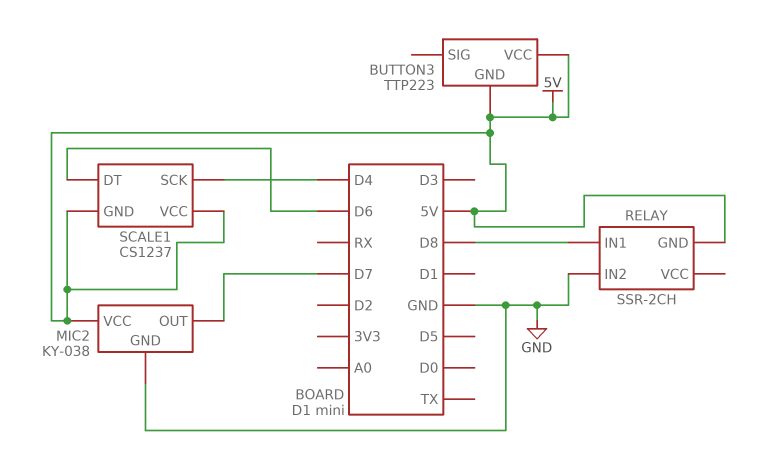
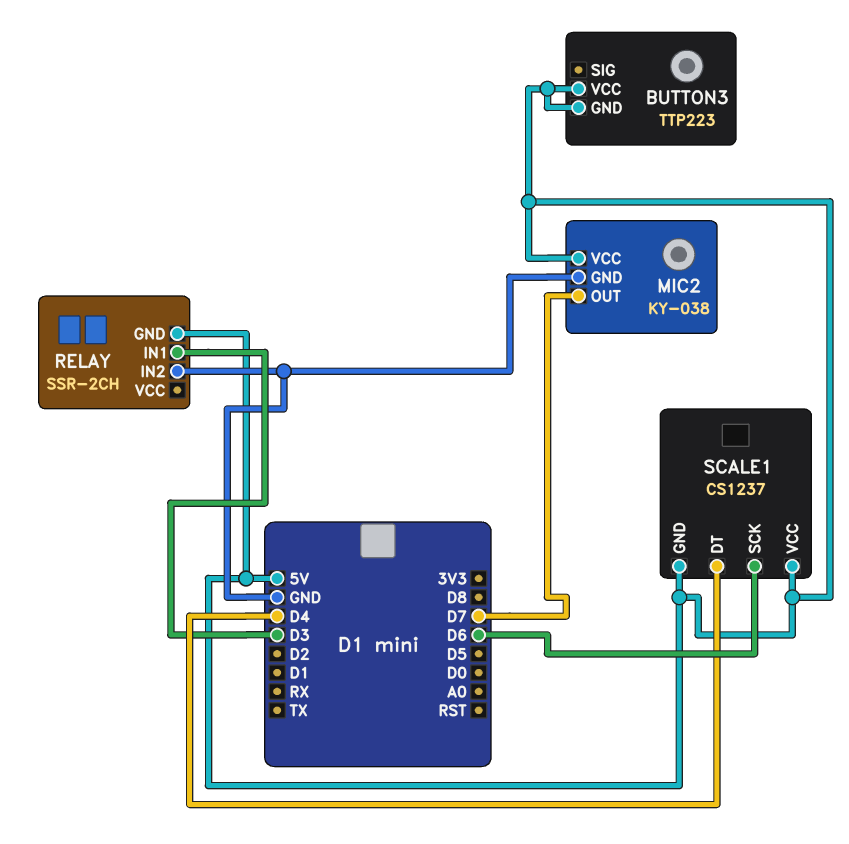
RELAY pin IN1: D8 -> D3
SCALE1 pin DT: D6 -> D4
SCALE1 pin SCK: D4 -> D6

